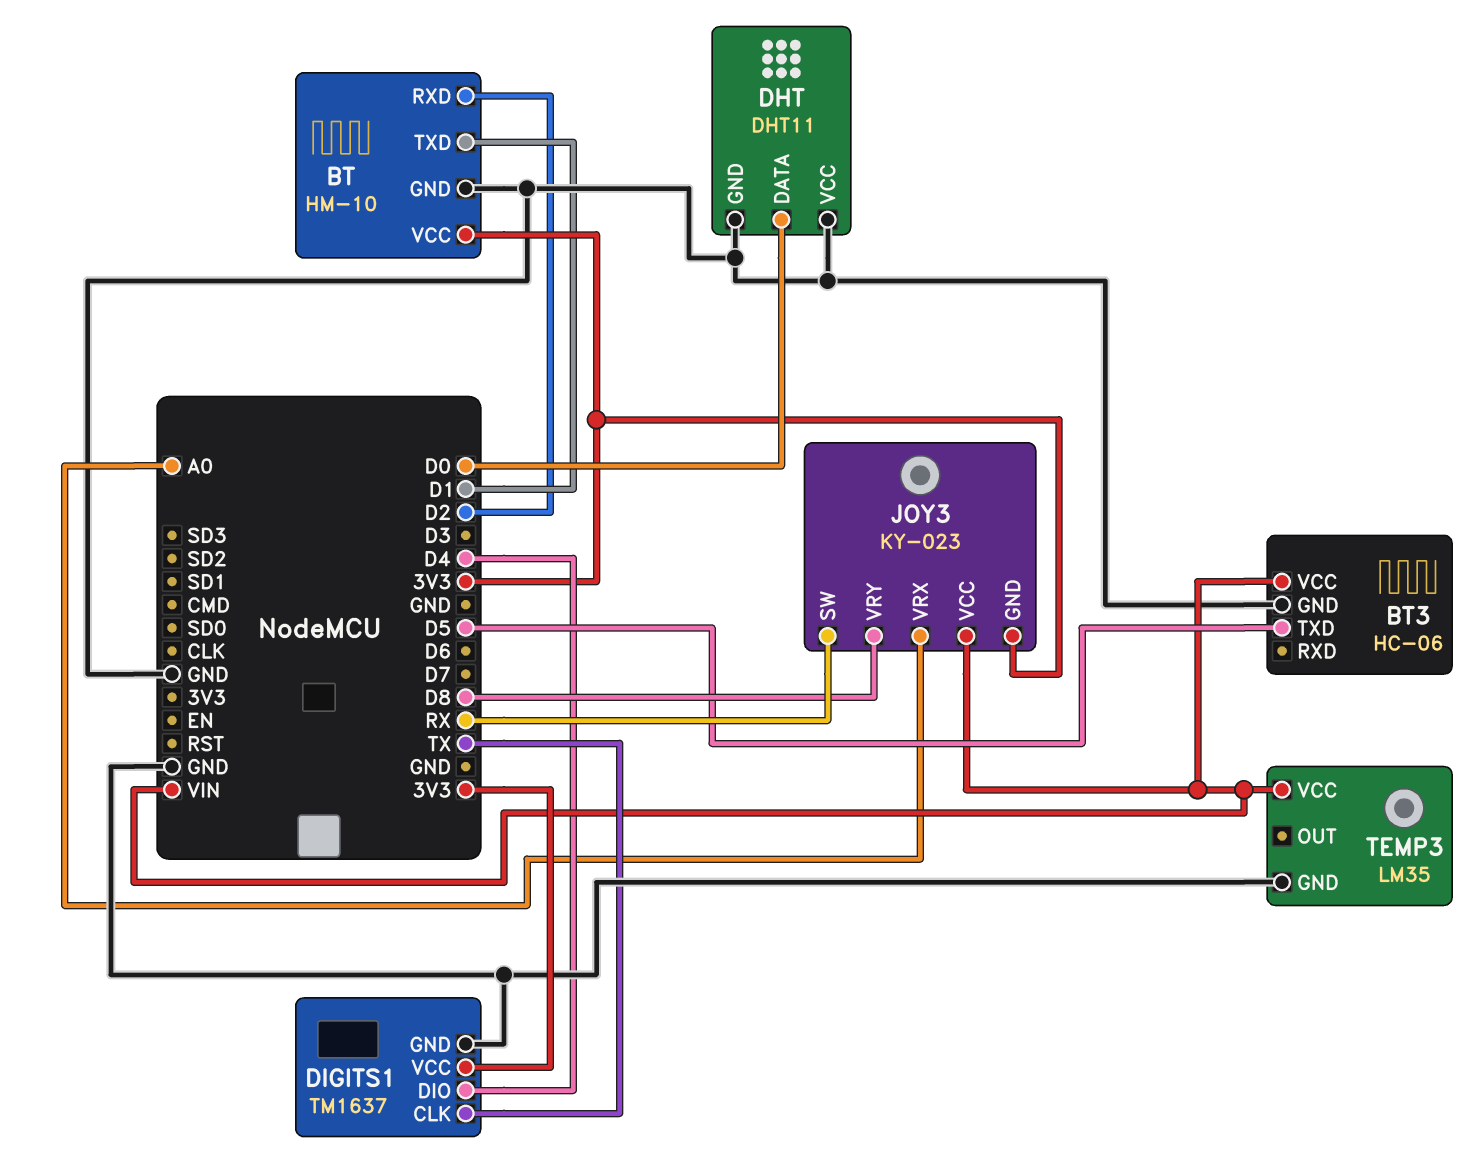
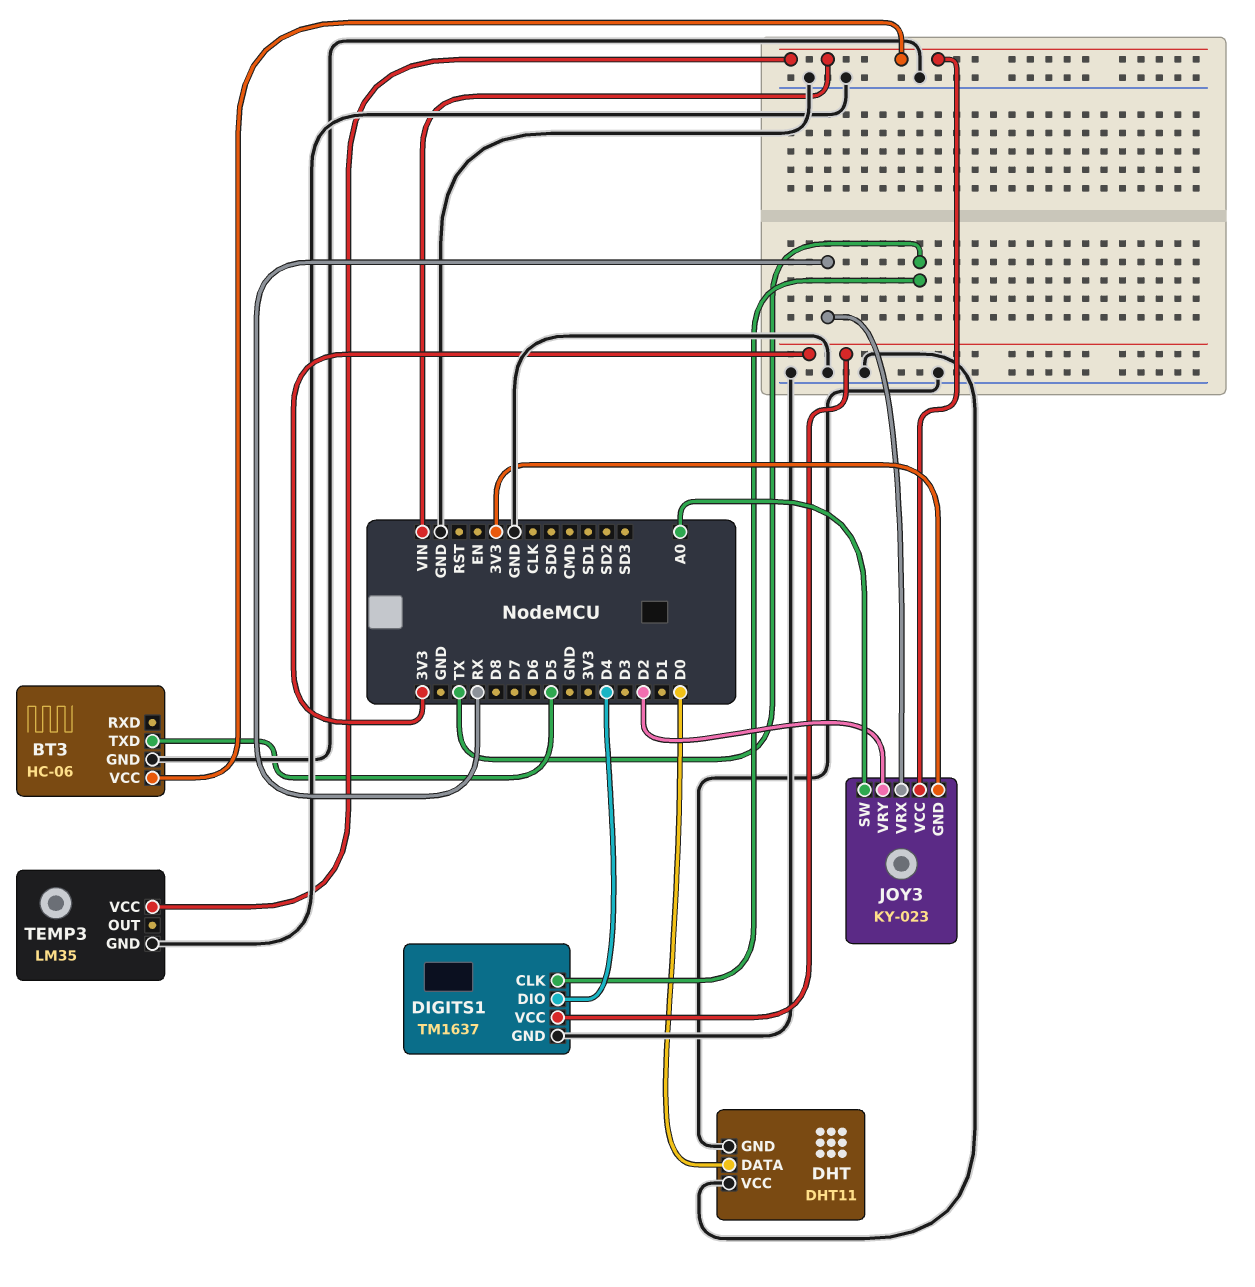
BT: HM-10 -> none
BT pin GND: GND -> none
BT pin RXD: D2 -> none
BT pin TXD: D1 -> none
BT pin VCC: 3V3 -> none
JOY3 pin SW: RX -> A0
JOY3 pin VRX: A0 -> RX
JOY3 pin VRY: D8 -> D2

